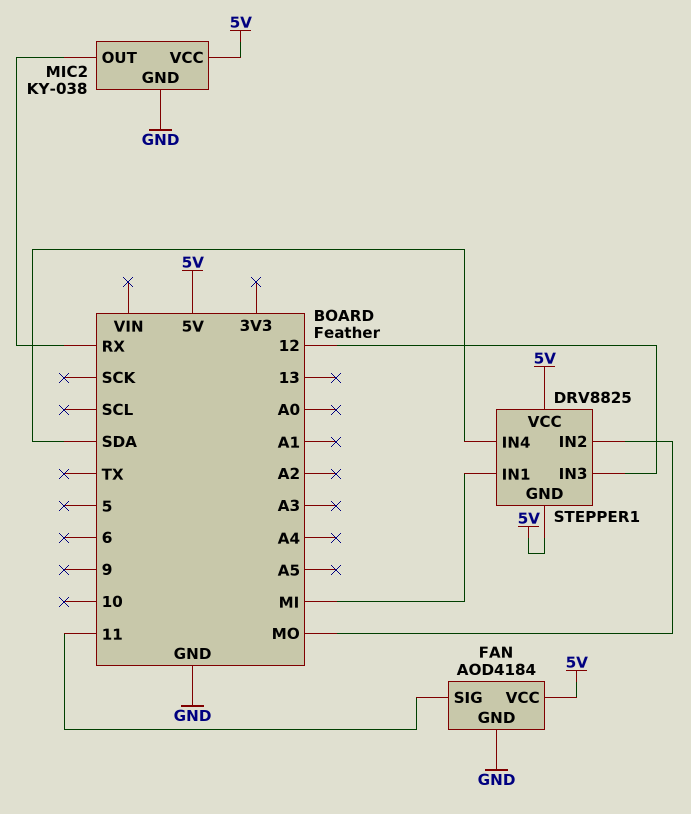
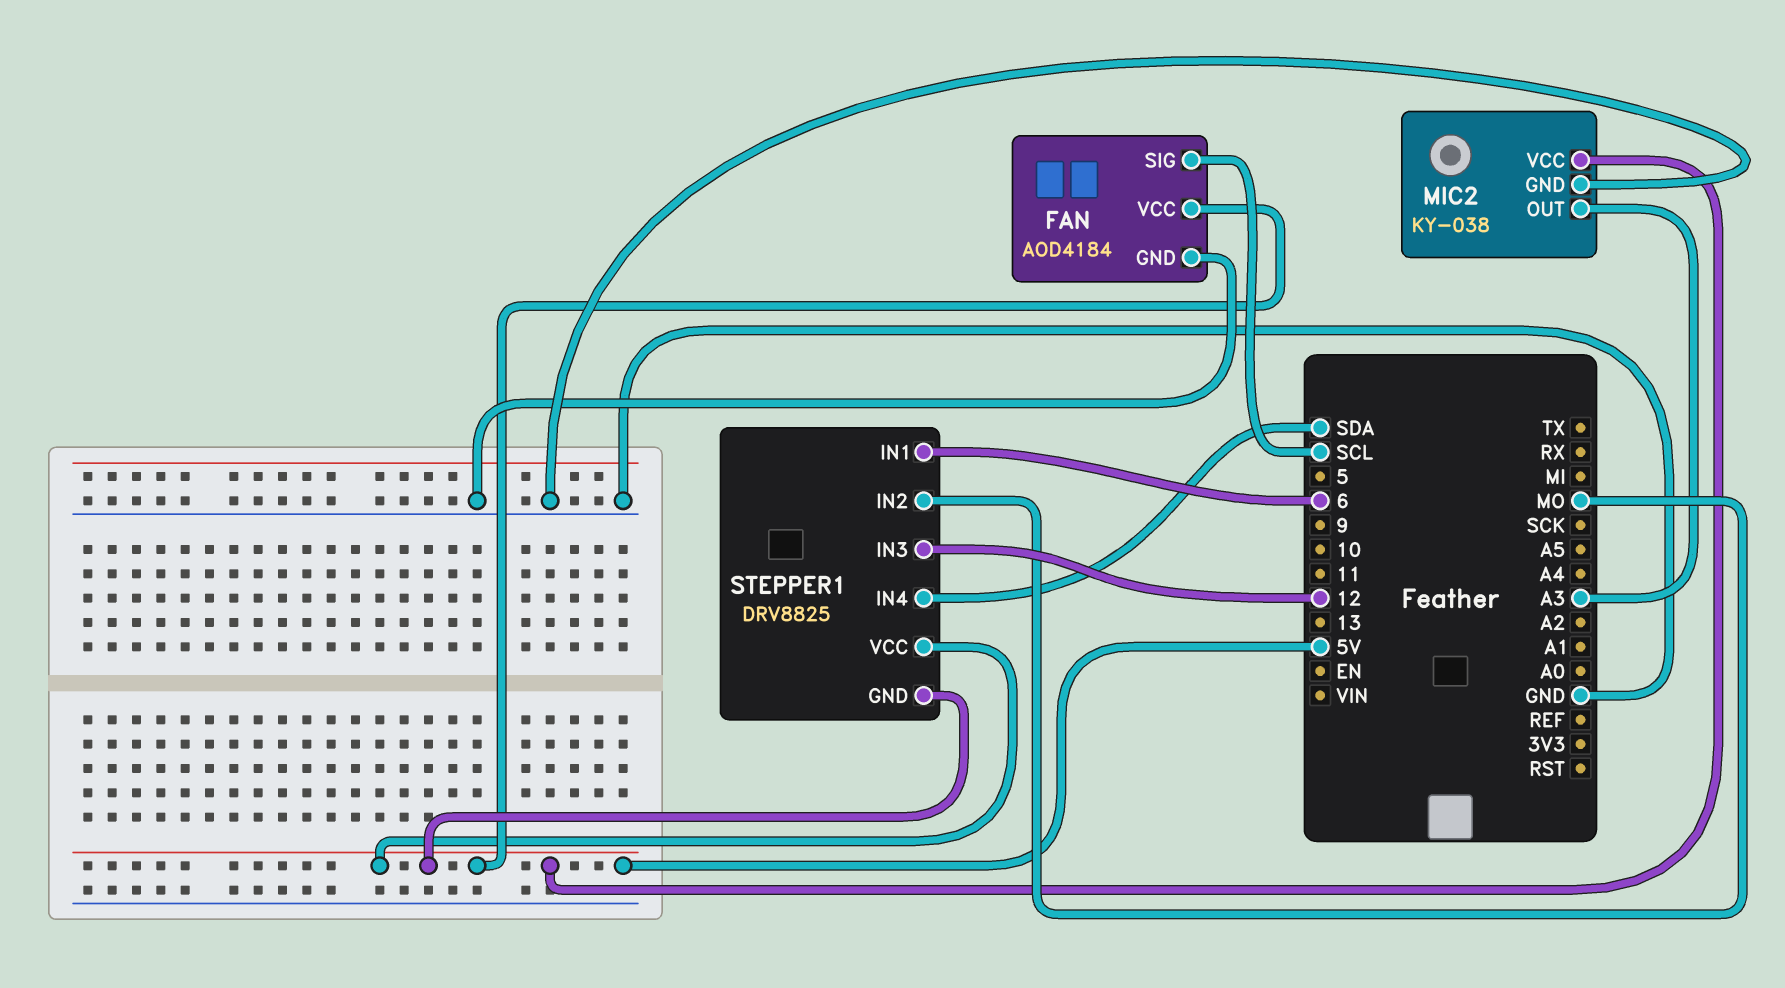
FAN pin SIG: 11 -> SCL
MIC2 pin OUT: RX -> A3
STEPPER1 pin IN1: MI -> 6

